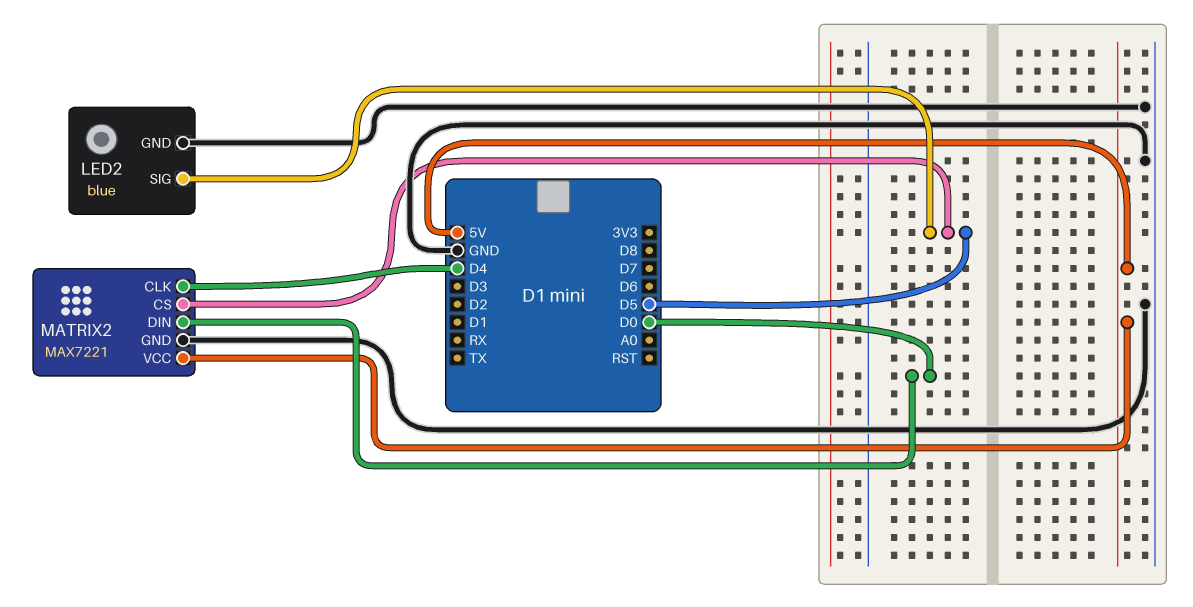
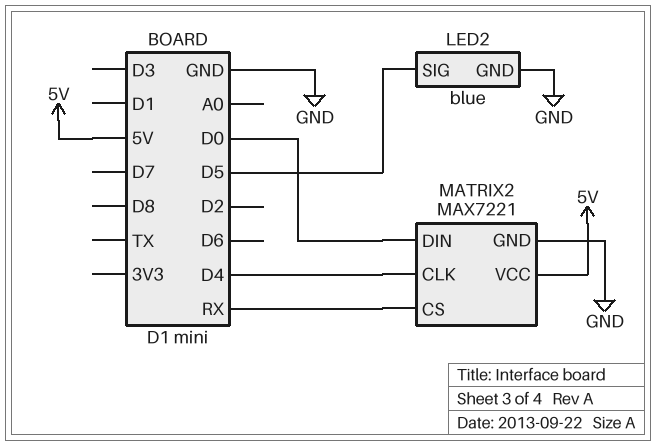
MATRIX2 pin CS: D5 -> RX

